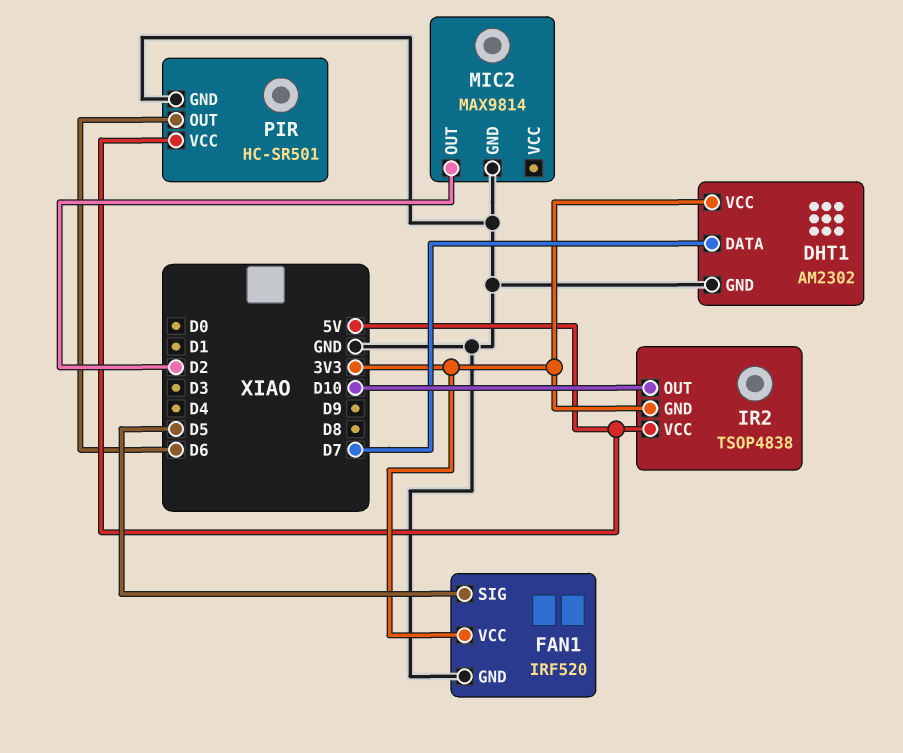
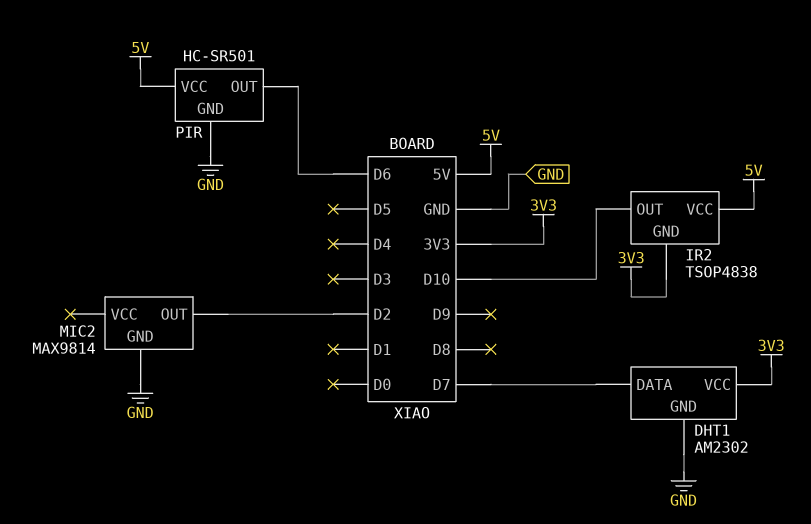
FAN1: IRF520 -> none
FAN1 pin GND: GND -> none
FAN1 pin SIG: D5 -> none
FAN1 pin VCC: 3V3 -> none

